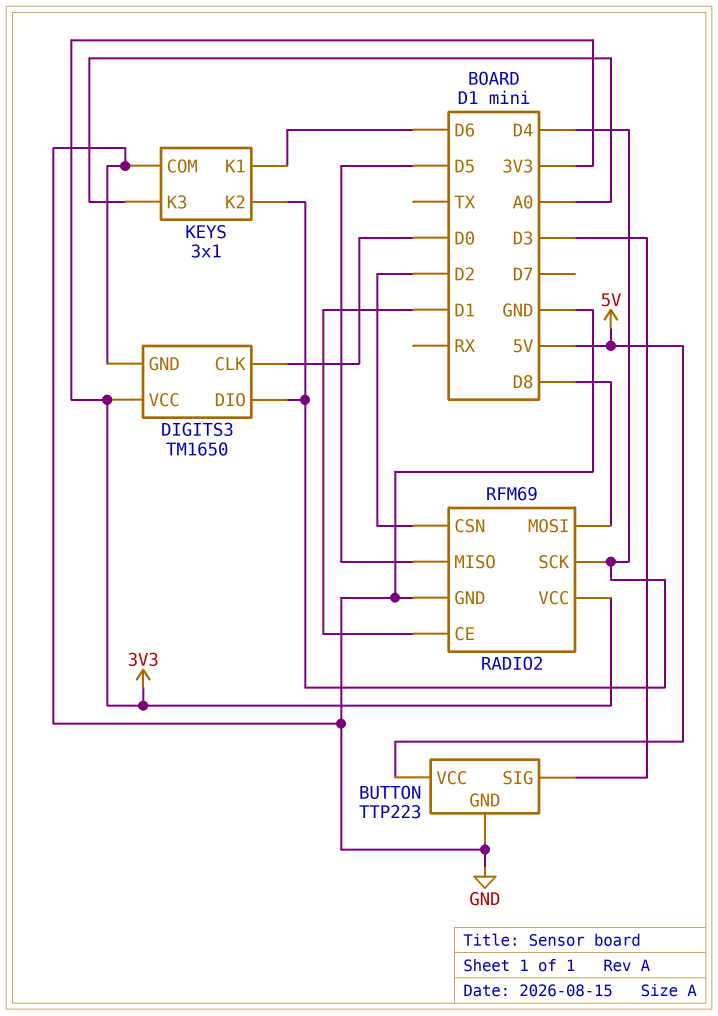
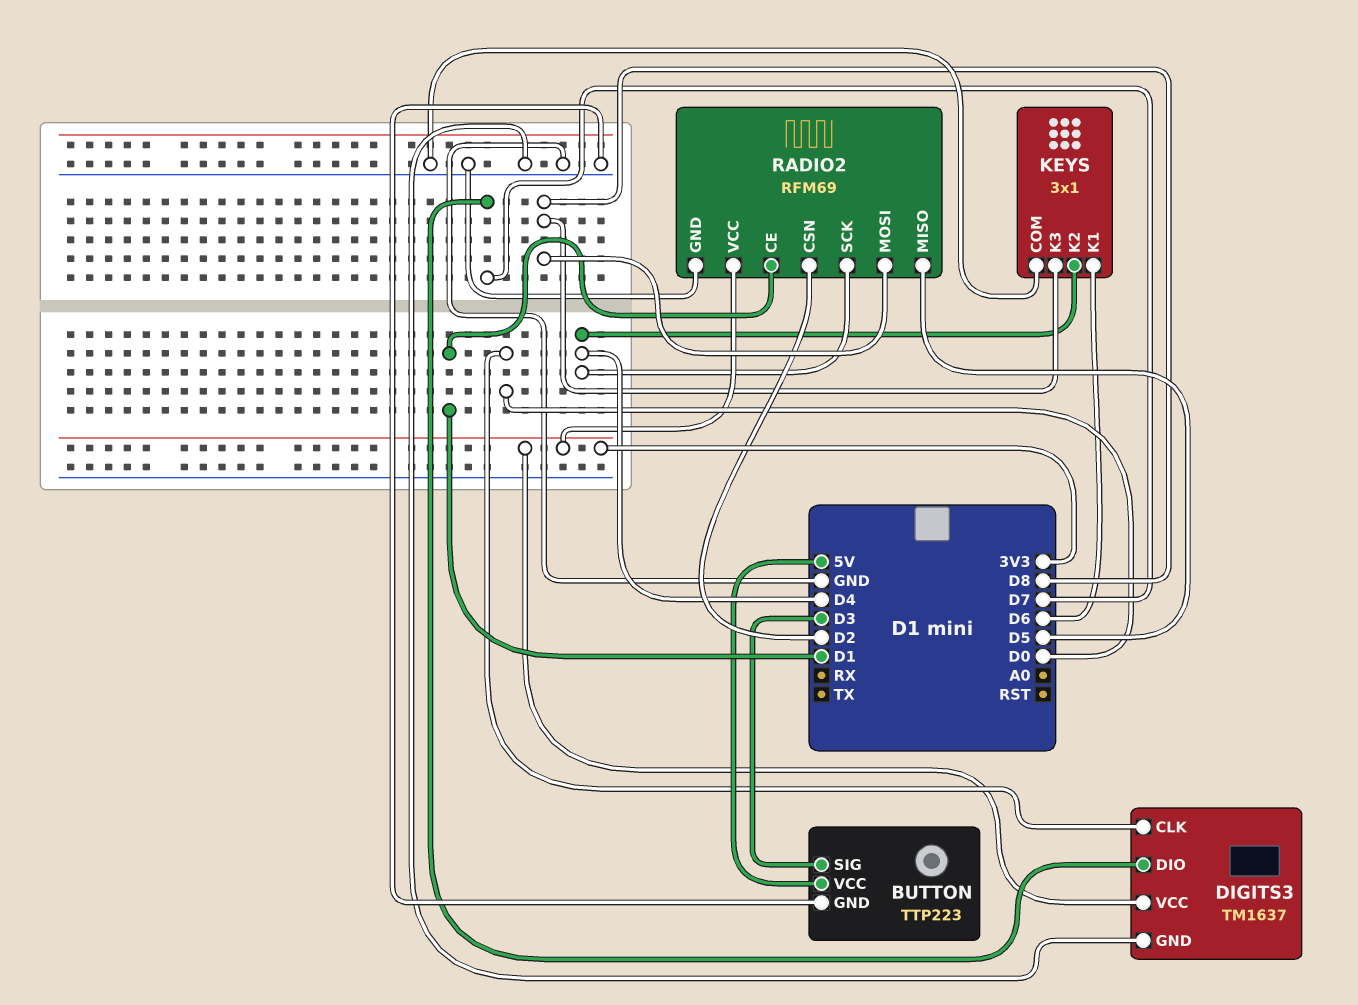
DIGITS3: TM1650 -> TM1637
DIGITS3 pin DIO: D4 -> D7
KEYS pin K3: A0 -> D8

